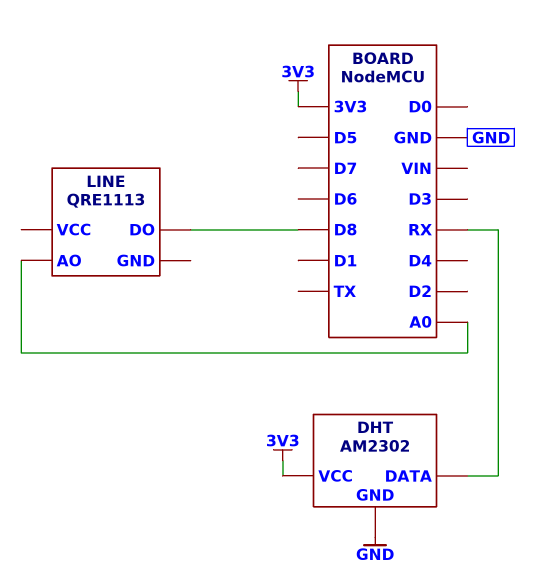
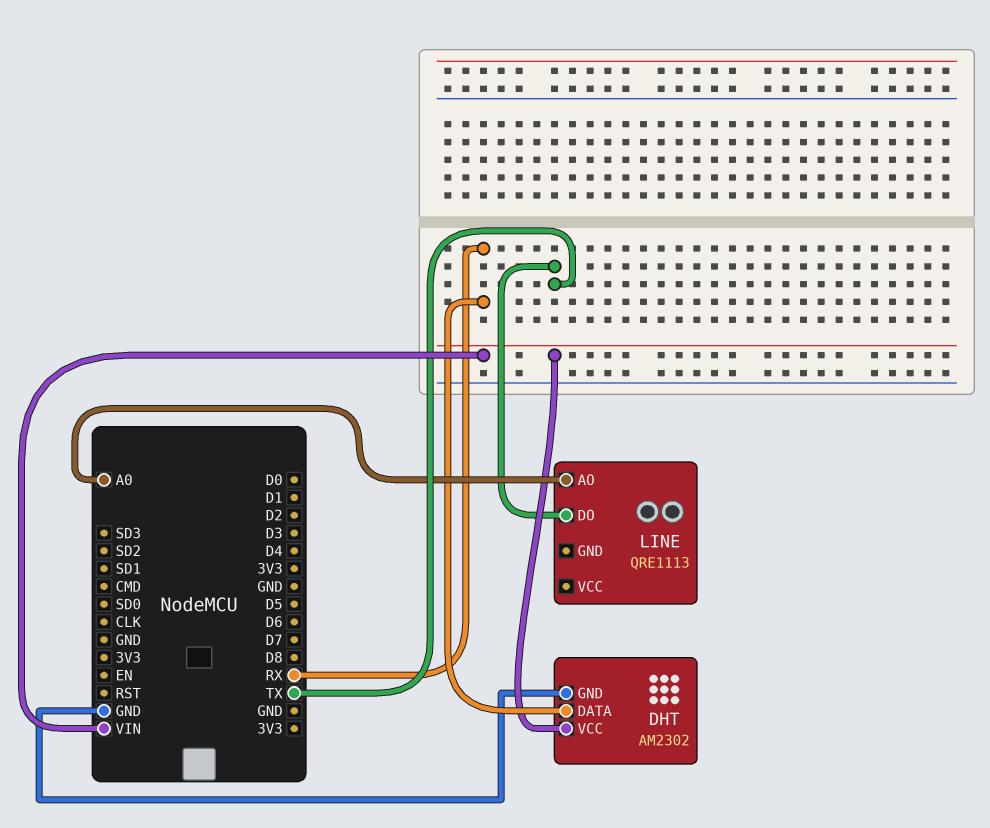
DHT pin VCC: 3V3 -> VIN
LINE pin DO: D8 -> TX

